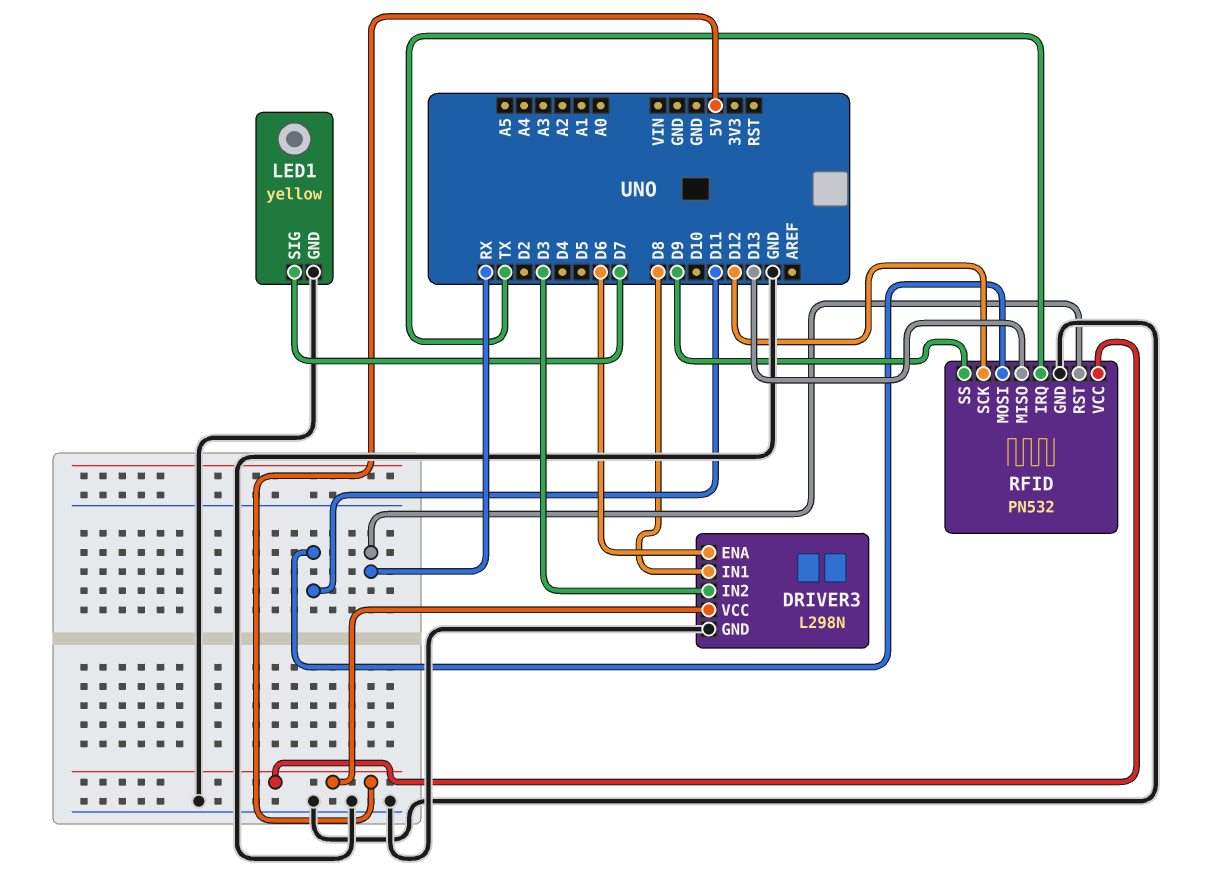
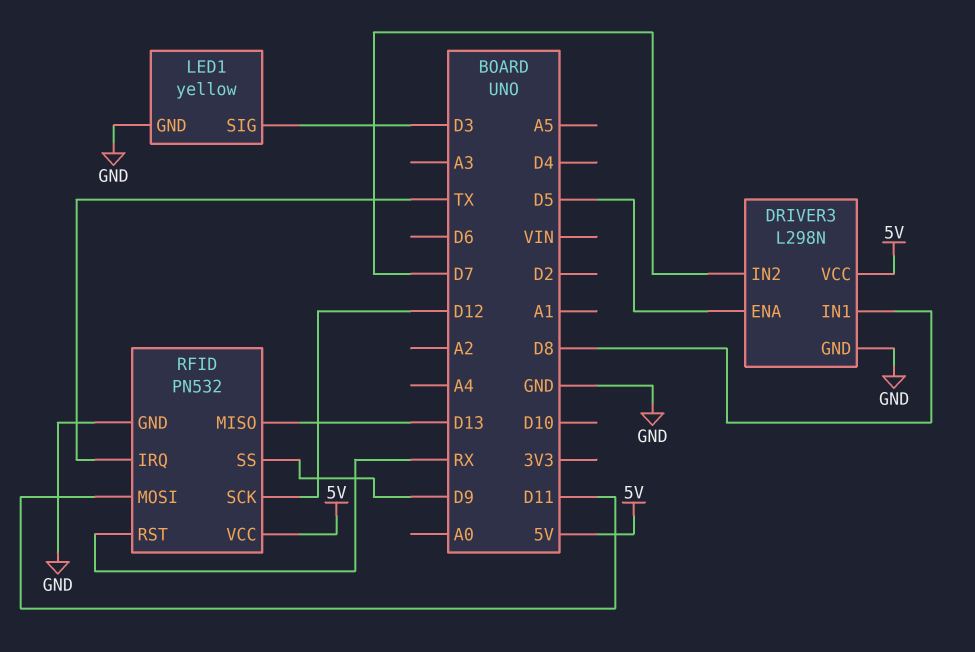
DRIVER3 pin ENA: D6 -> D5
DRIVER3 pin IN2: D3 -> D7
LED1 pin SIG: D7 -> D3

